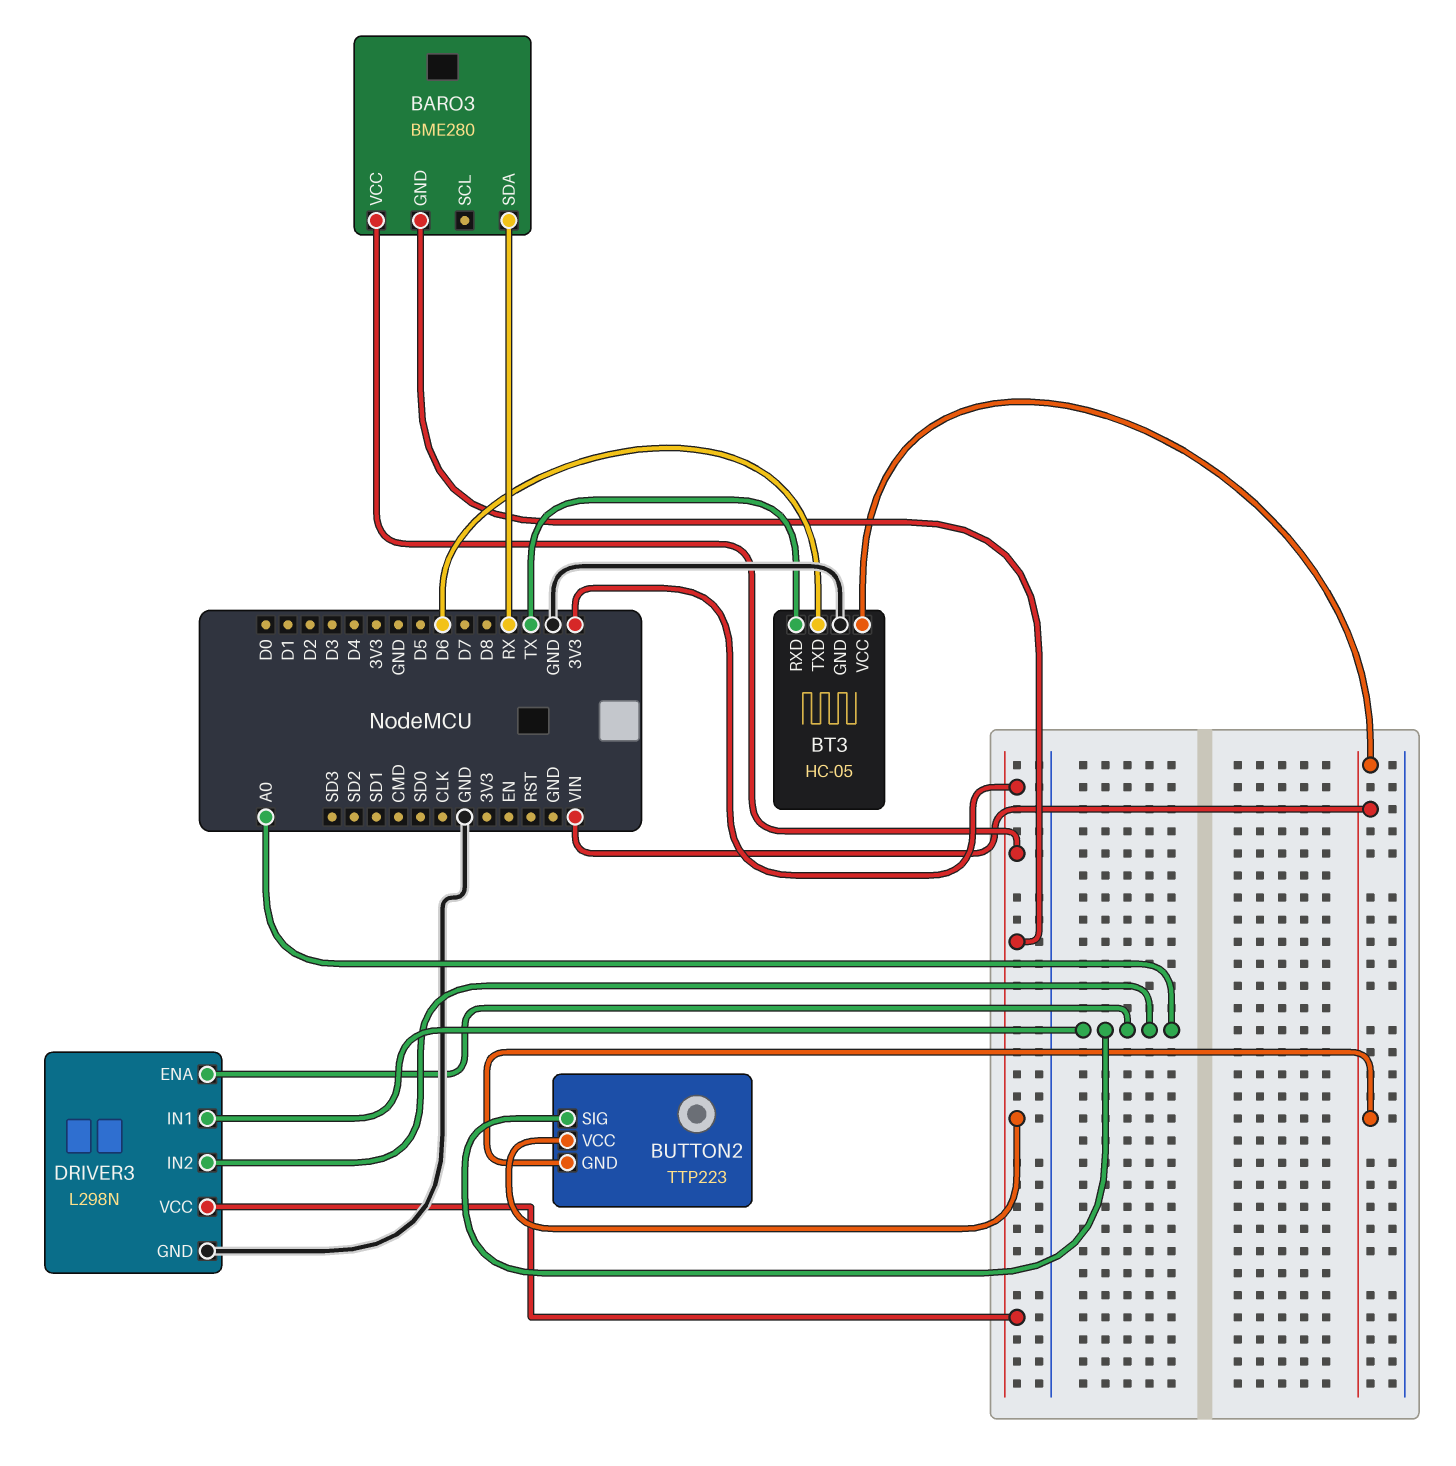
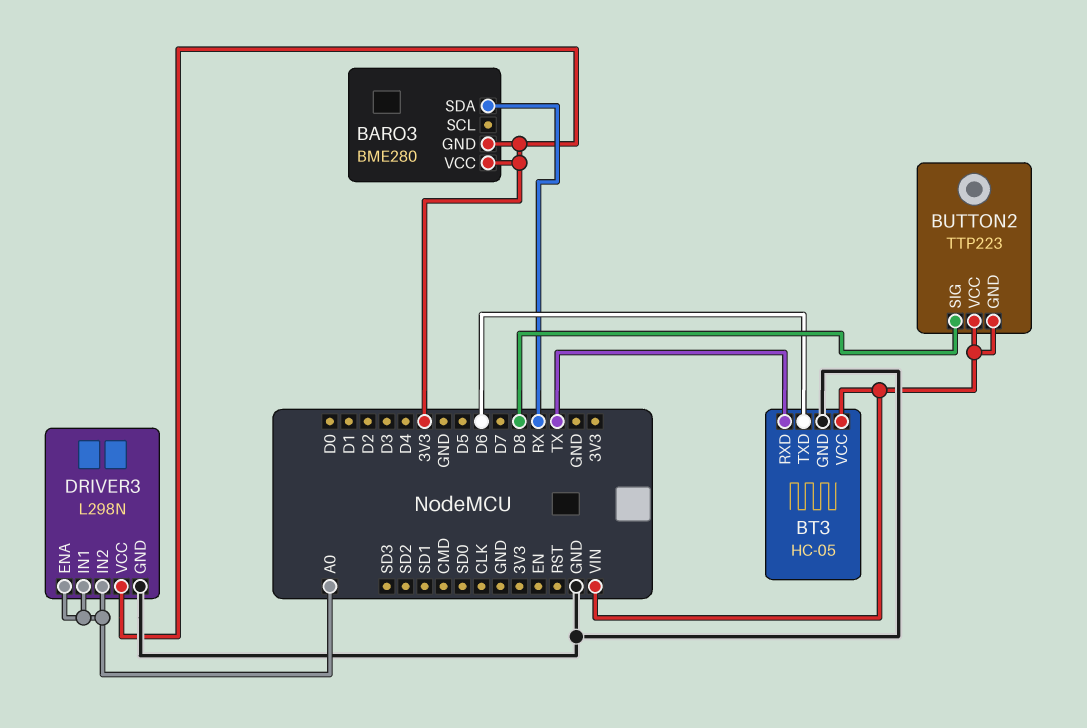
BUTTON2 pin SIG: A0 -> D8
BUTTON2 pin VCC: 3V3 -> VIN

